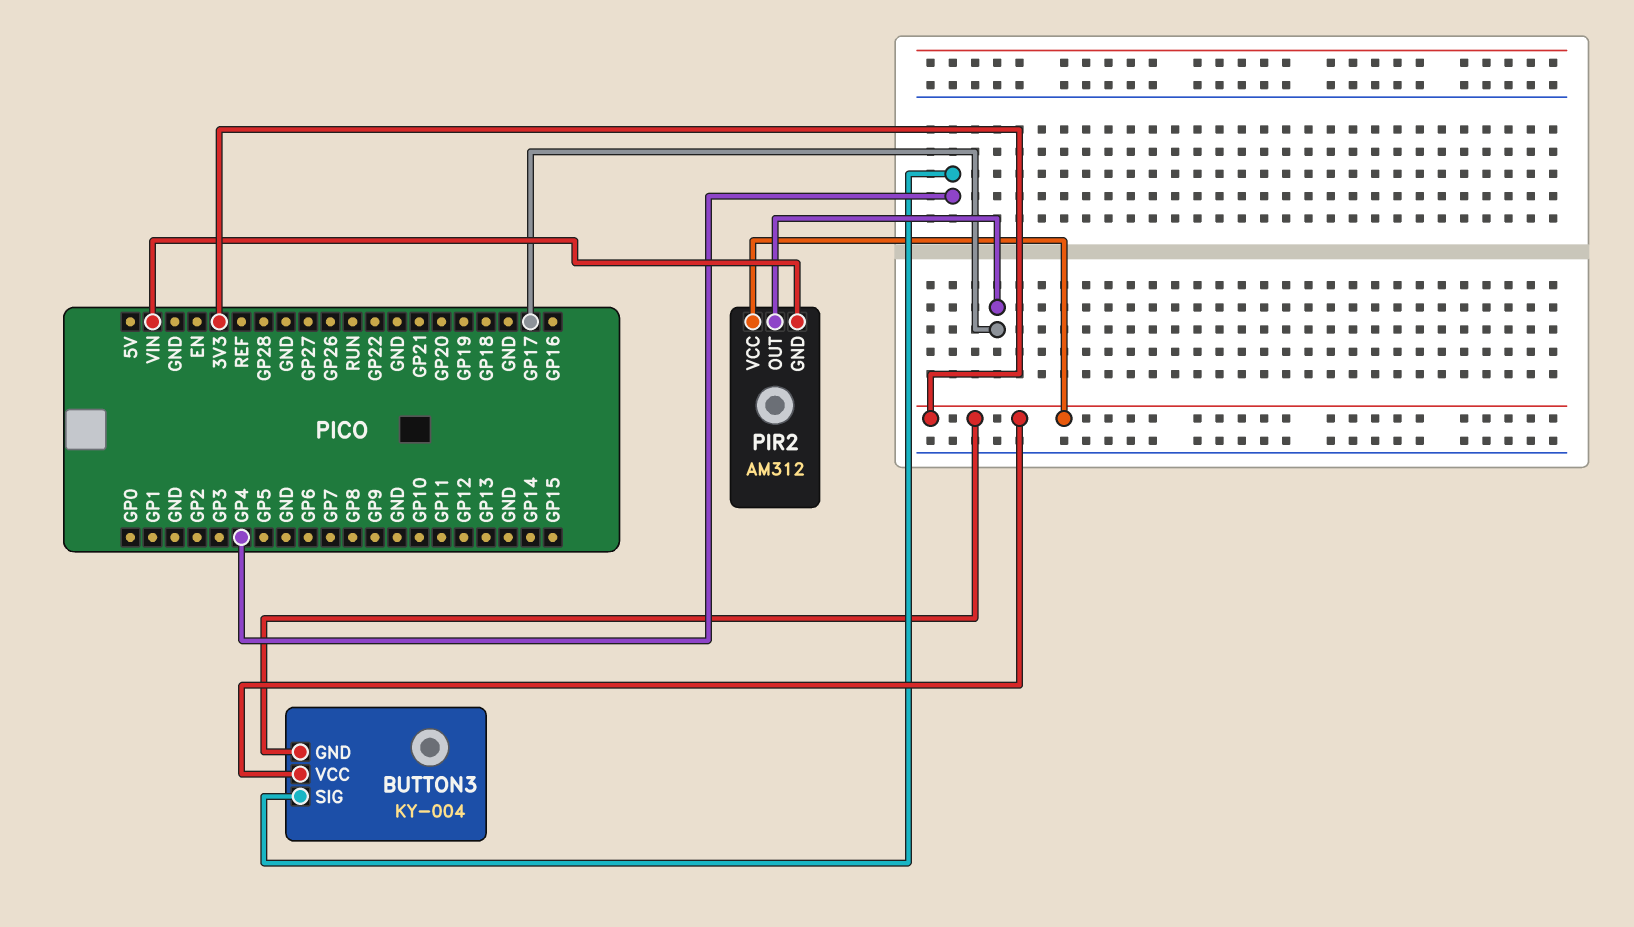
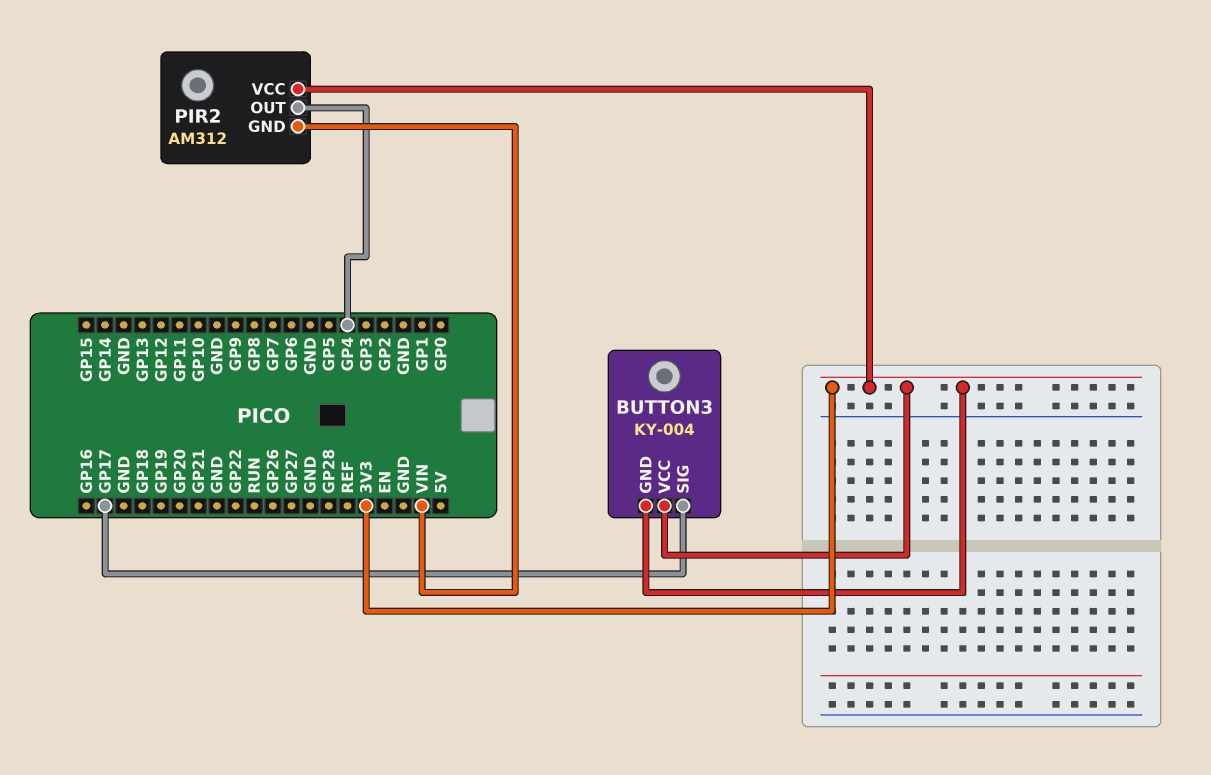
BUTTON3 pin SIG: GP4 -> GP17
PIR2 pin OUT: GP17 -> GP4

